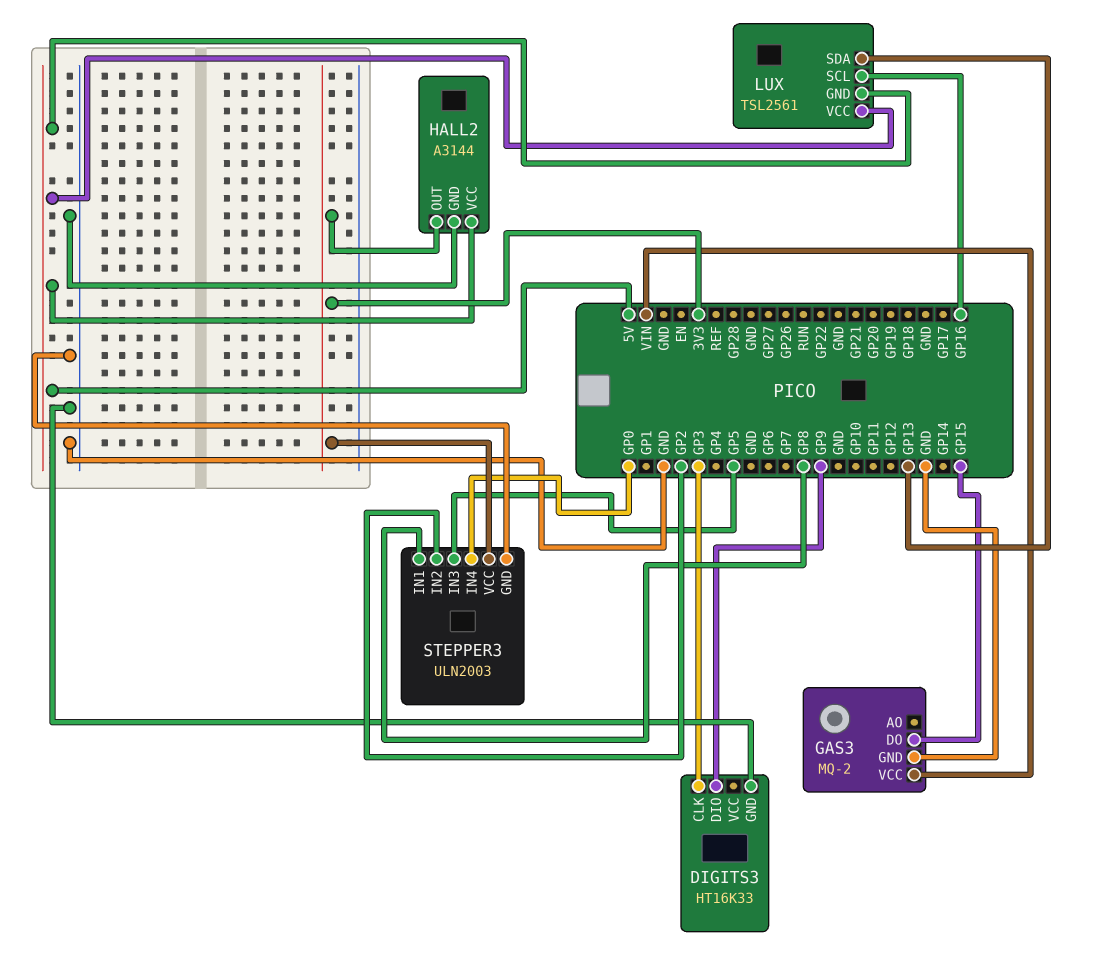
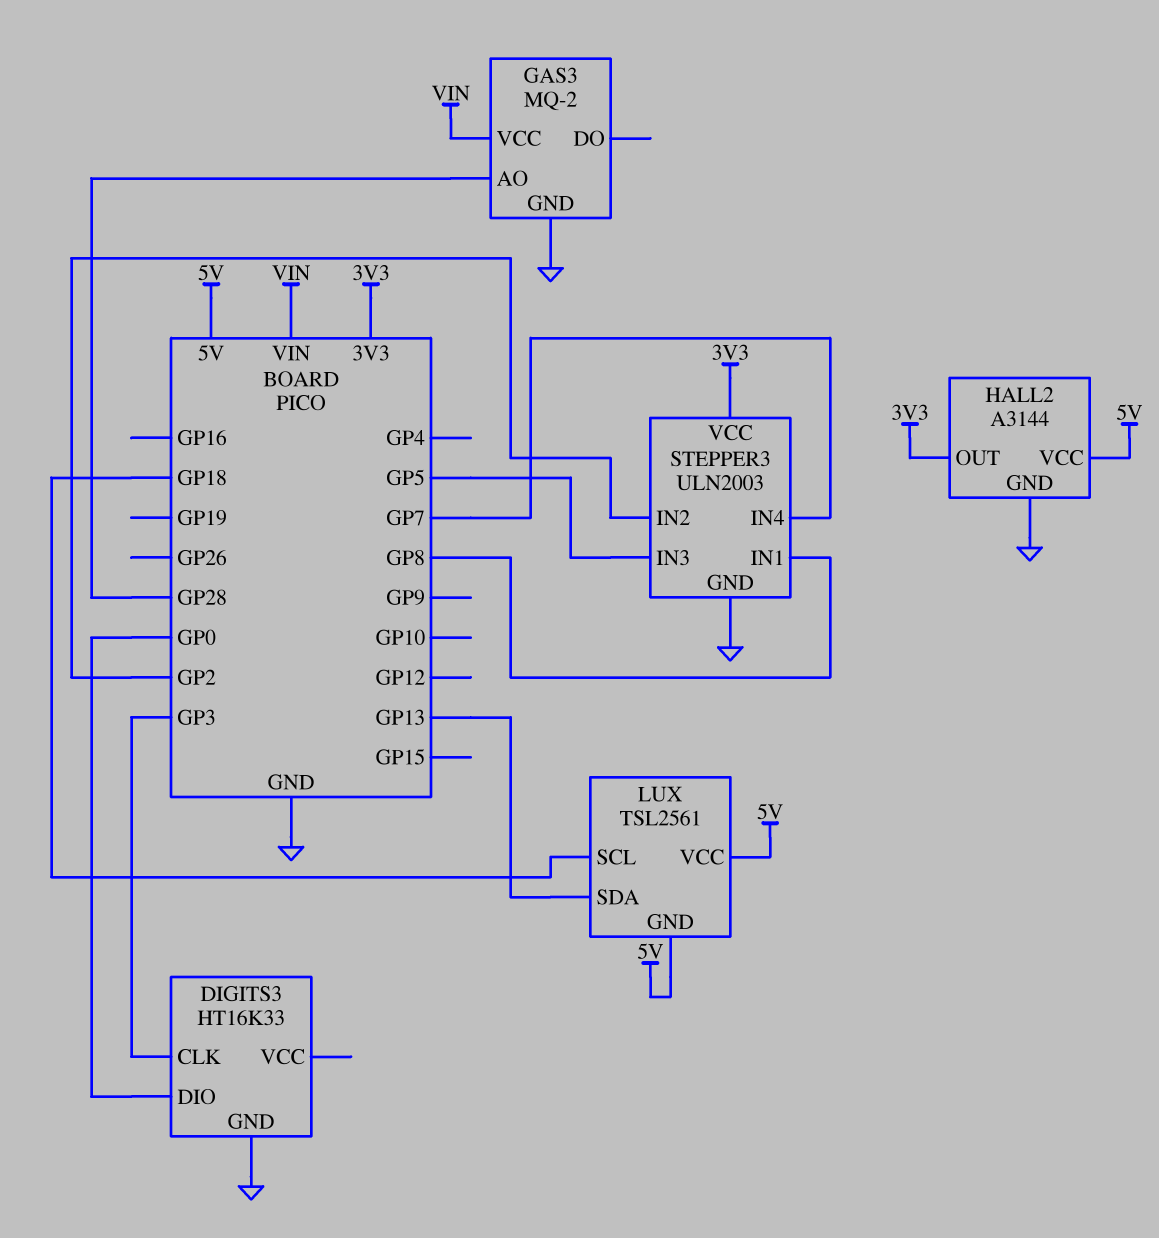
DIGITS3 pin DIO: GP9 -> GP0
GAS3 pin AO: none -> GP28
GAS3 pin DO: GP15 -> none
LUX pin SCL: GP16 -> GP18
STEPPER3 pin IN4: GP0 -> GP7

